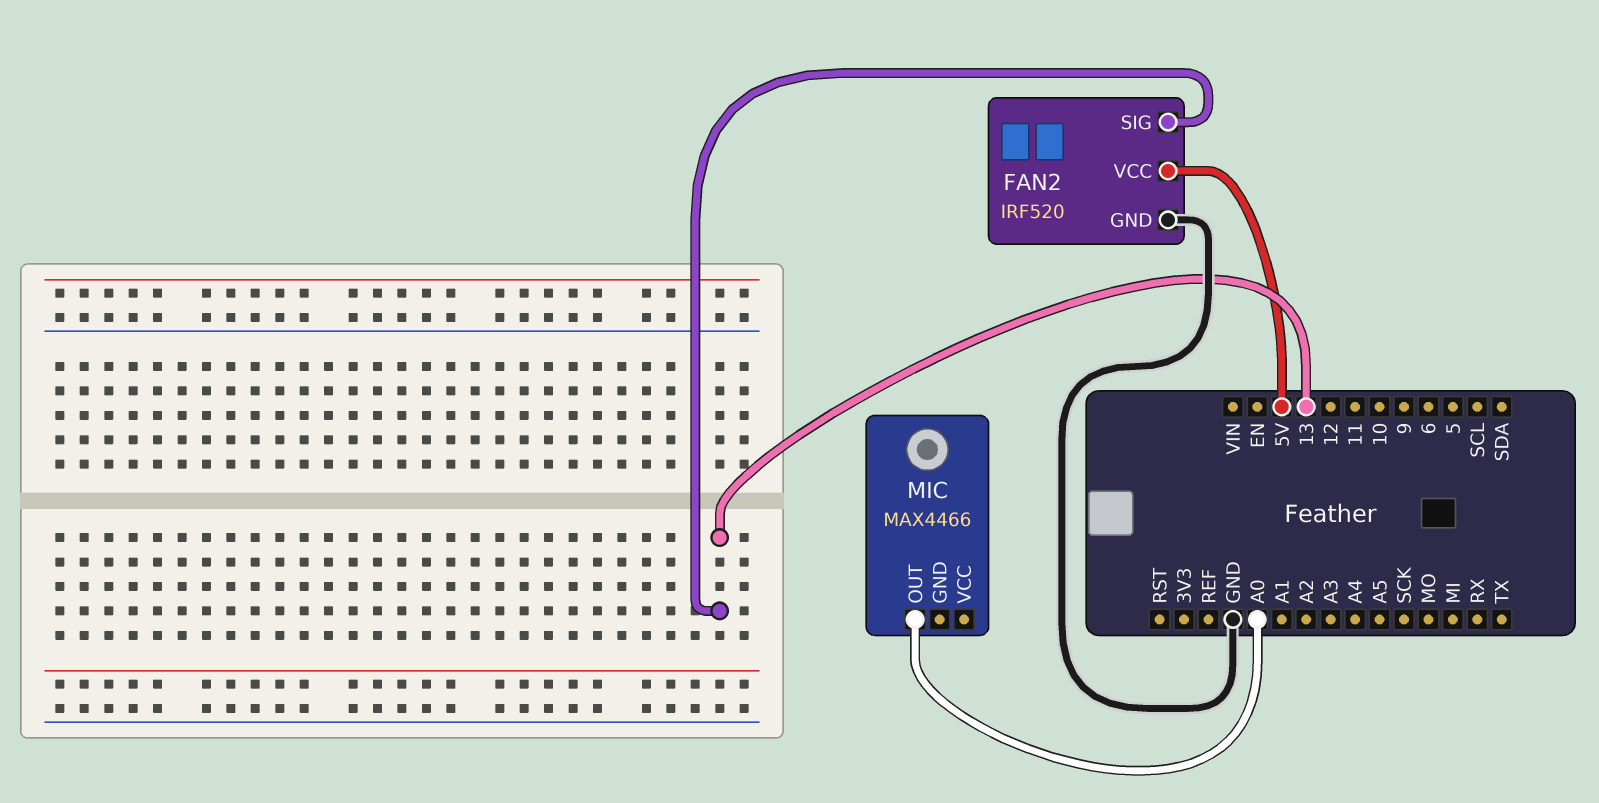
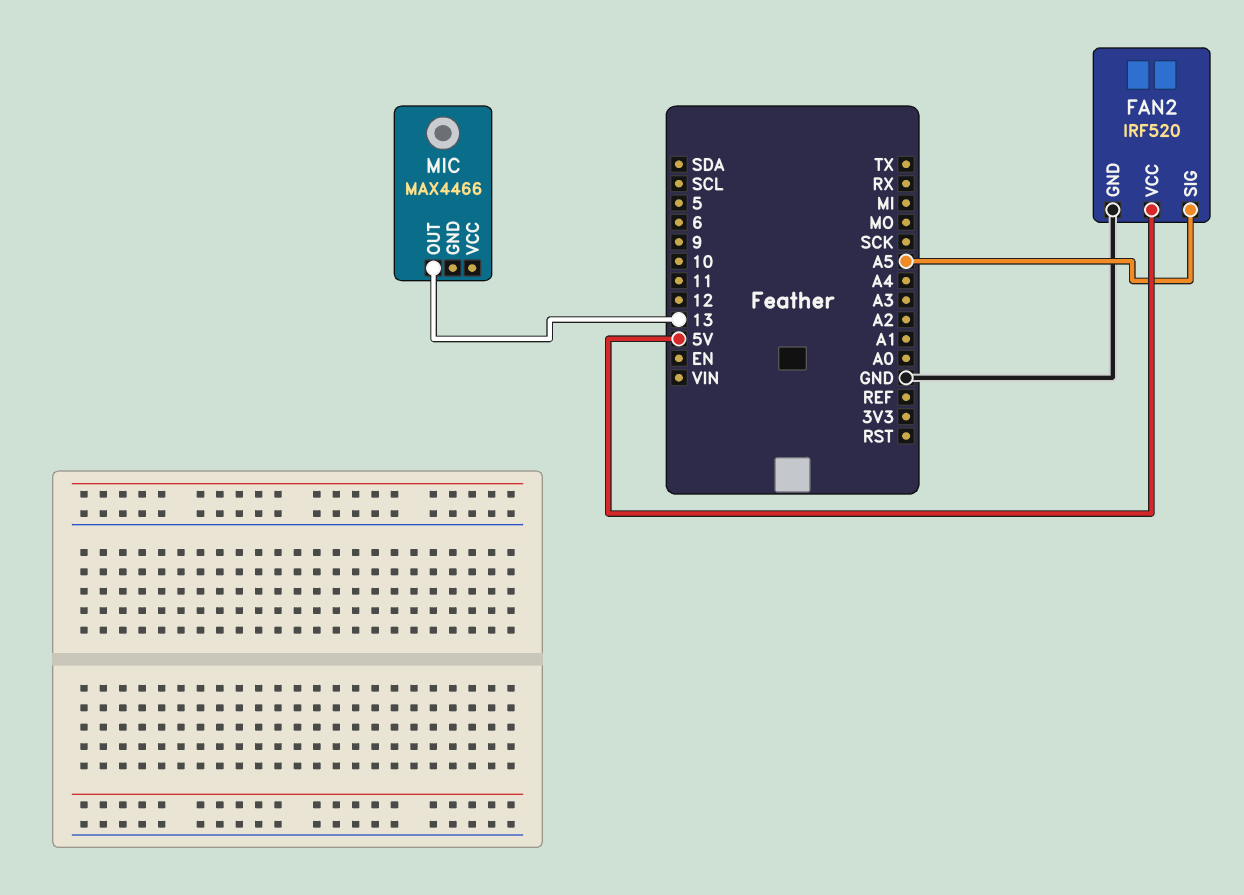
FAN2 pin SIG: 13 -> A5
MIC pin OUT: A0 -> 13

